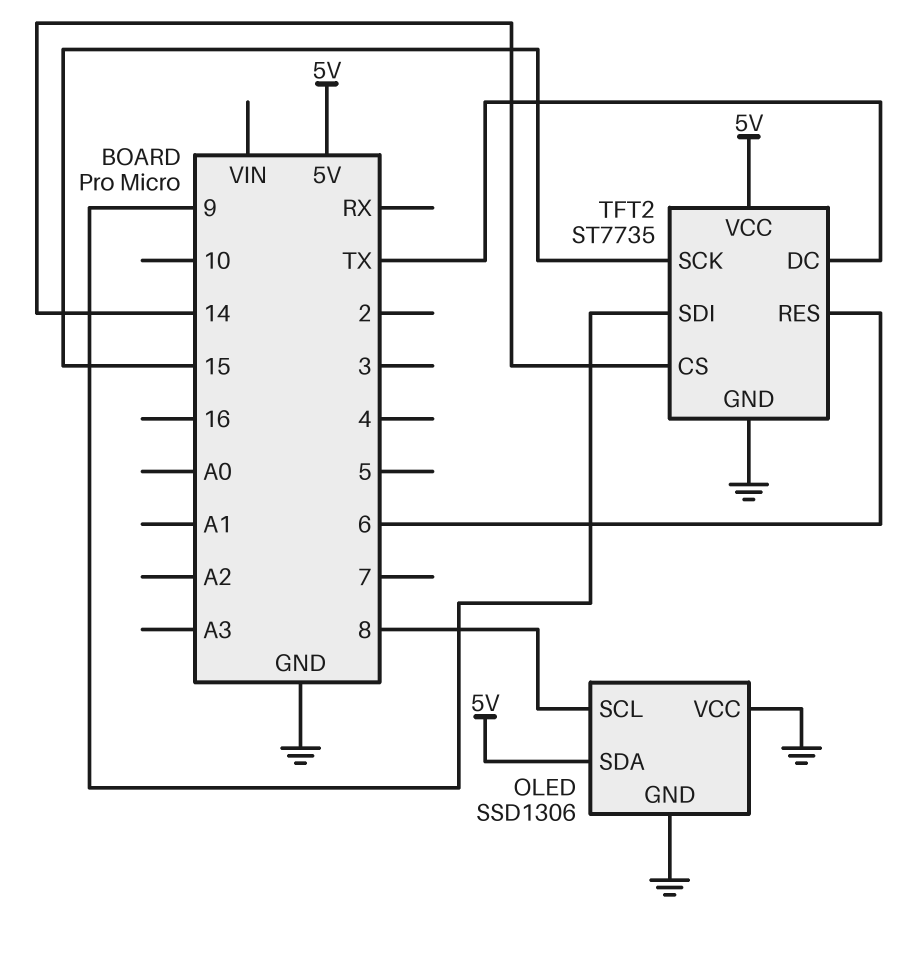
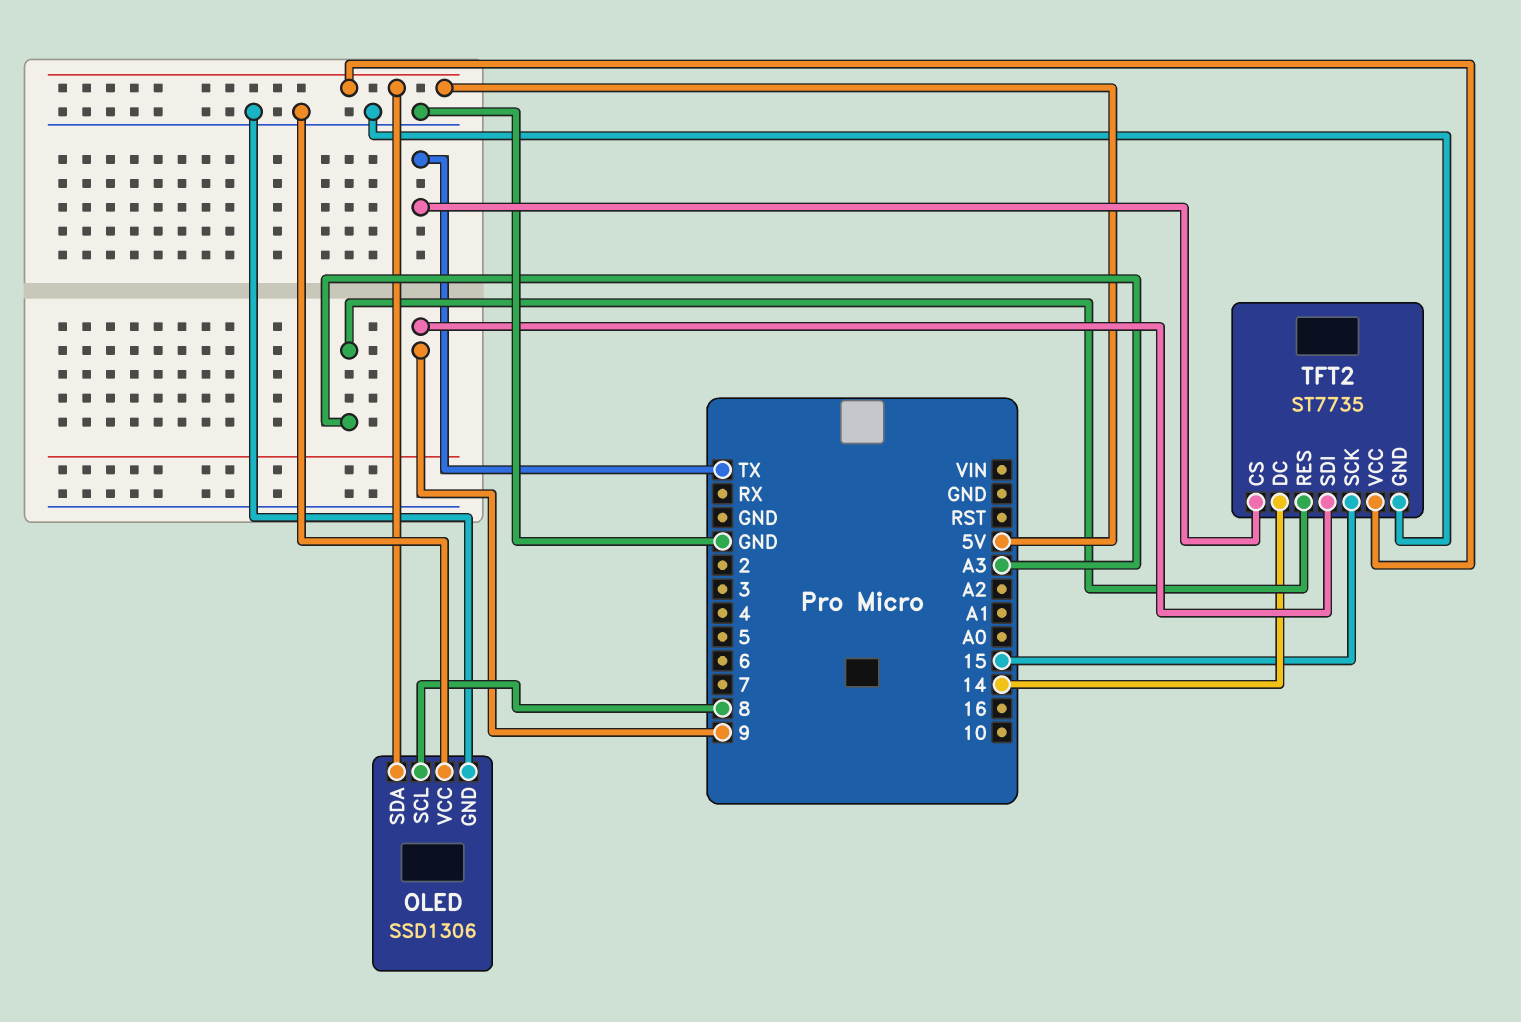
TFT2 pin CS: 14 -> TX
TFT2 pin DC: TX -> 14
TFT2 pin RES: 6 -> A3

